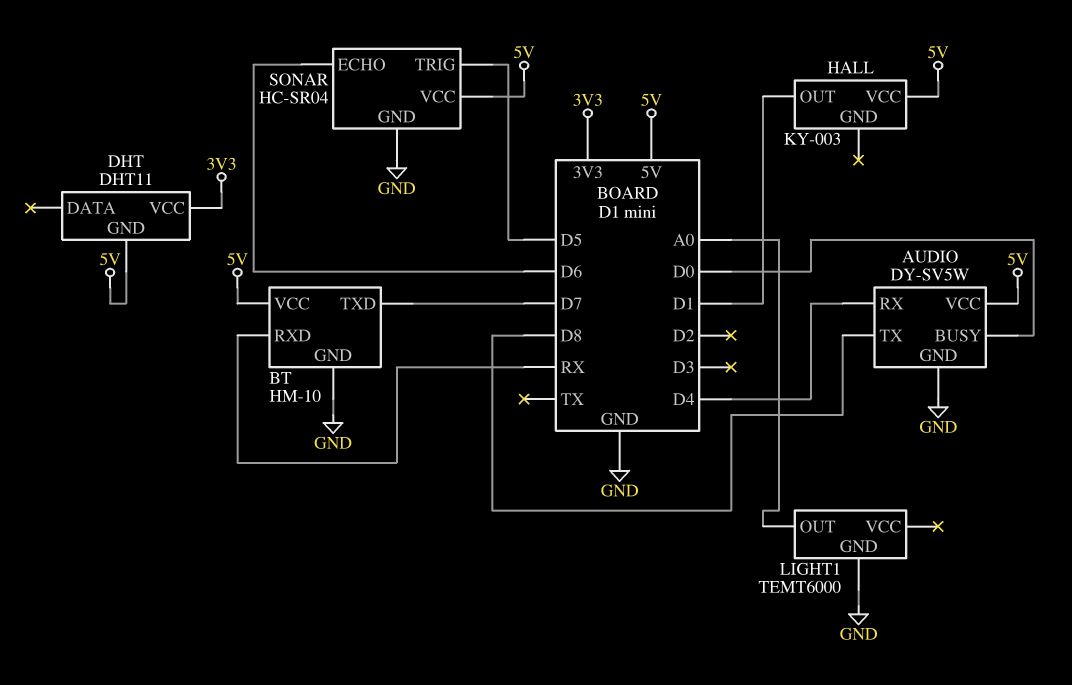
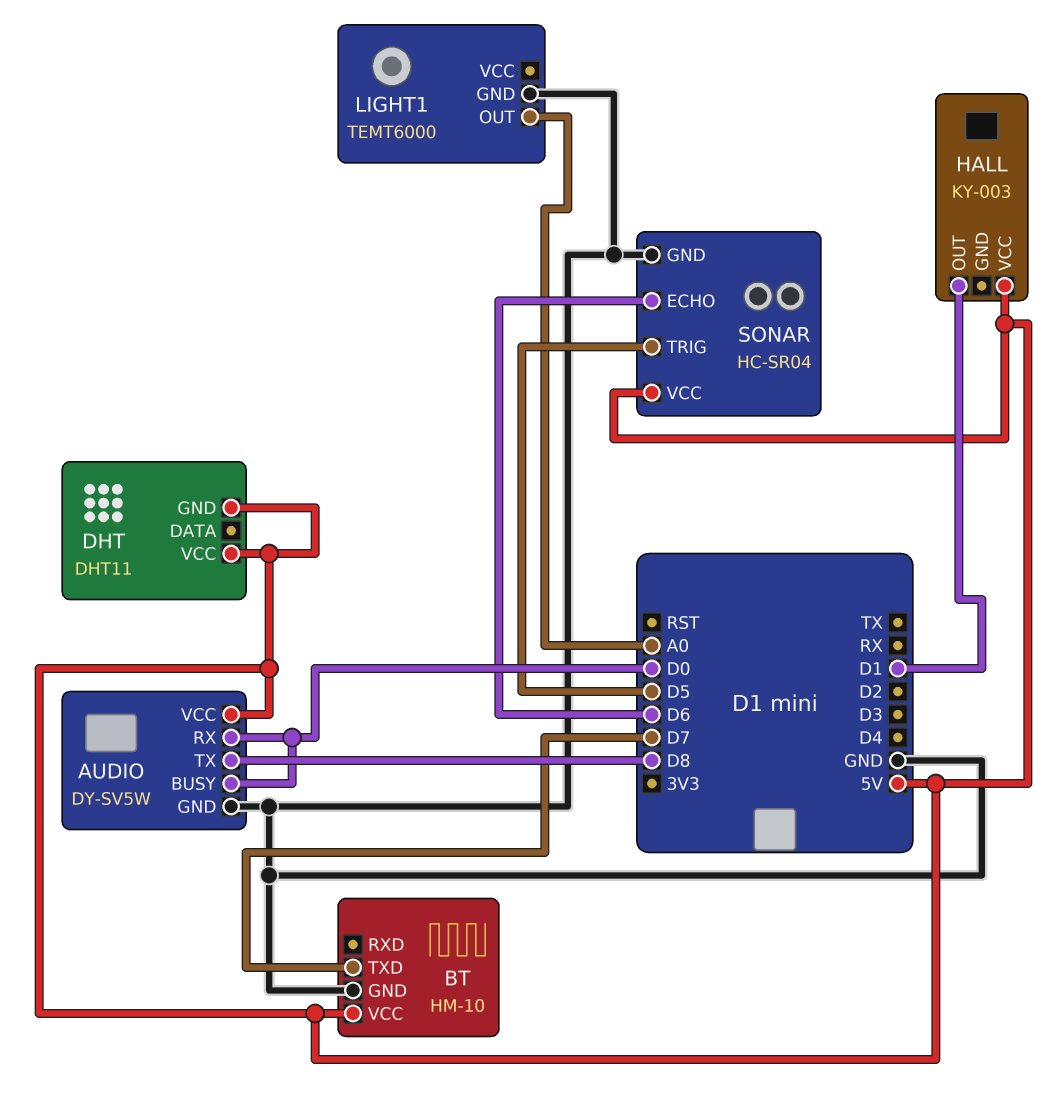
AUDIO pin RX: D4 -> D0
BT pin RXD: RX -> none
DHT pin VCC: 3V3 -> 5V

